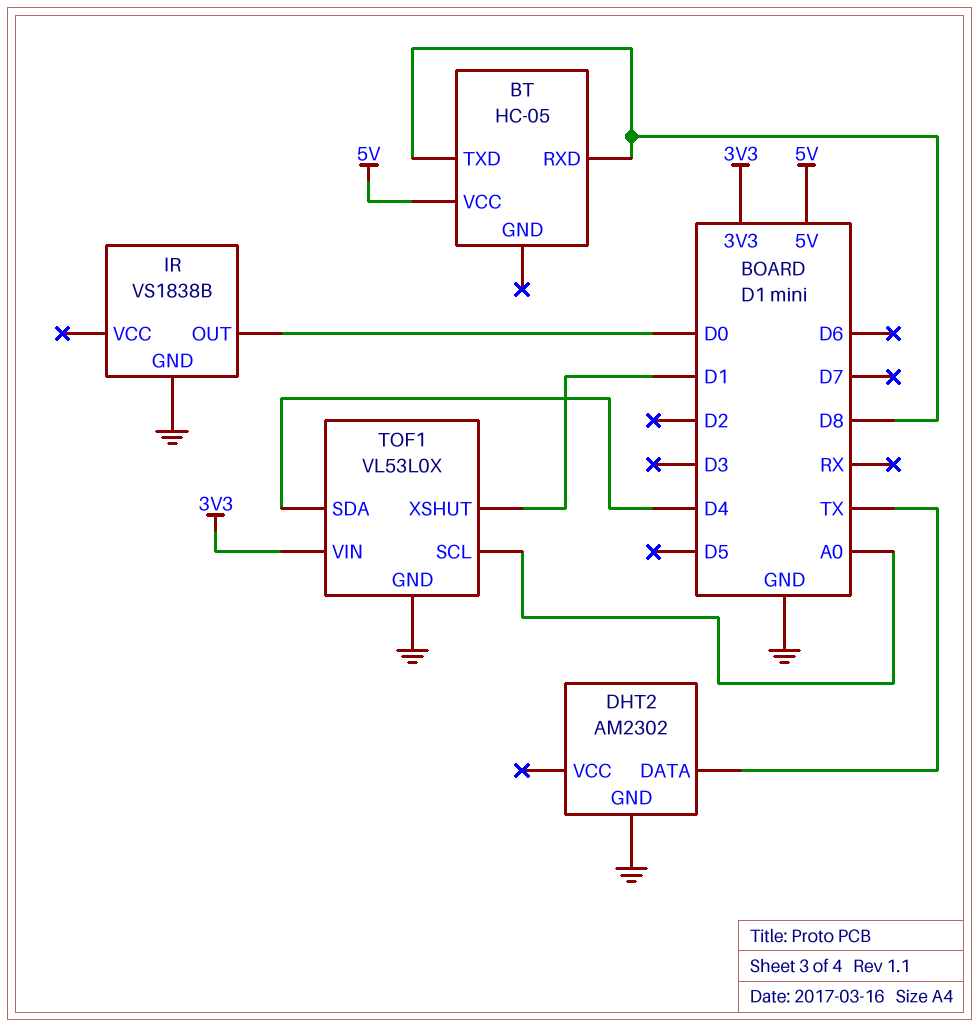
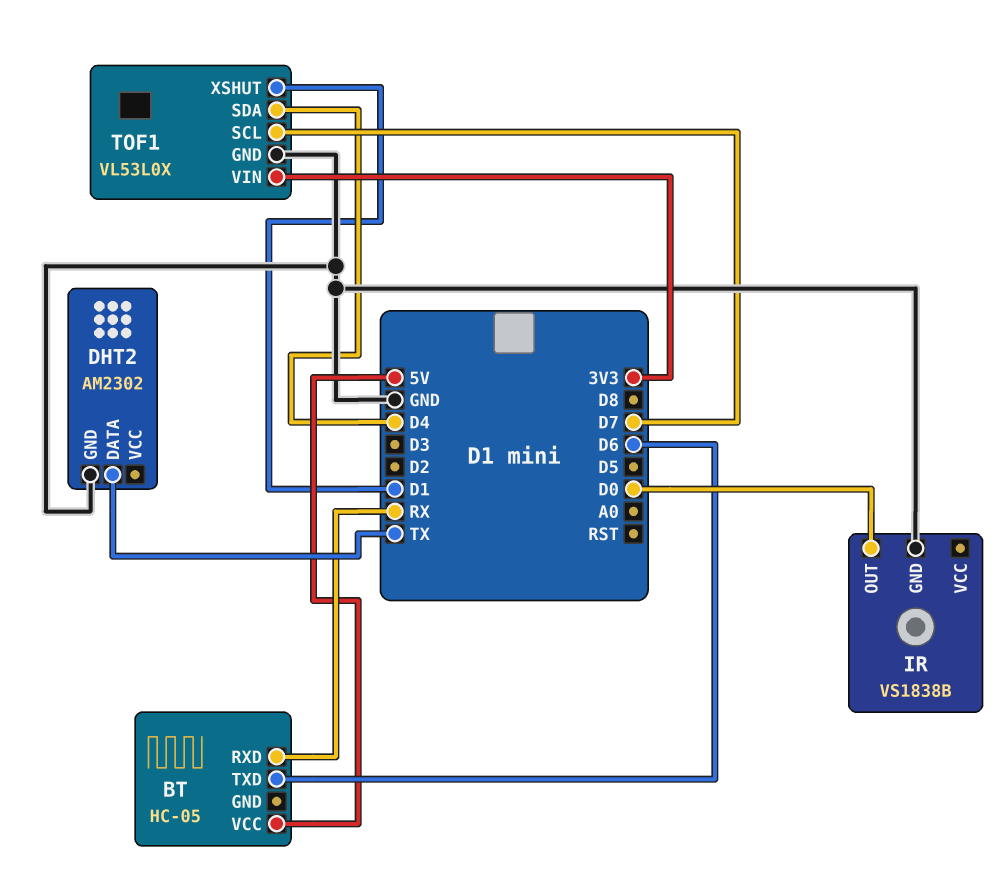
BT pin RXD: D8 -> RX
BT pin TXD: D8 -> D6
TOF1 pin SCL: A0 -> D7

